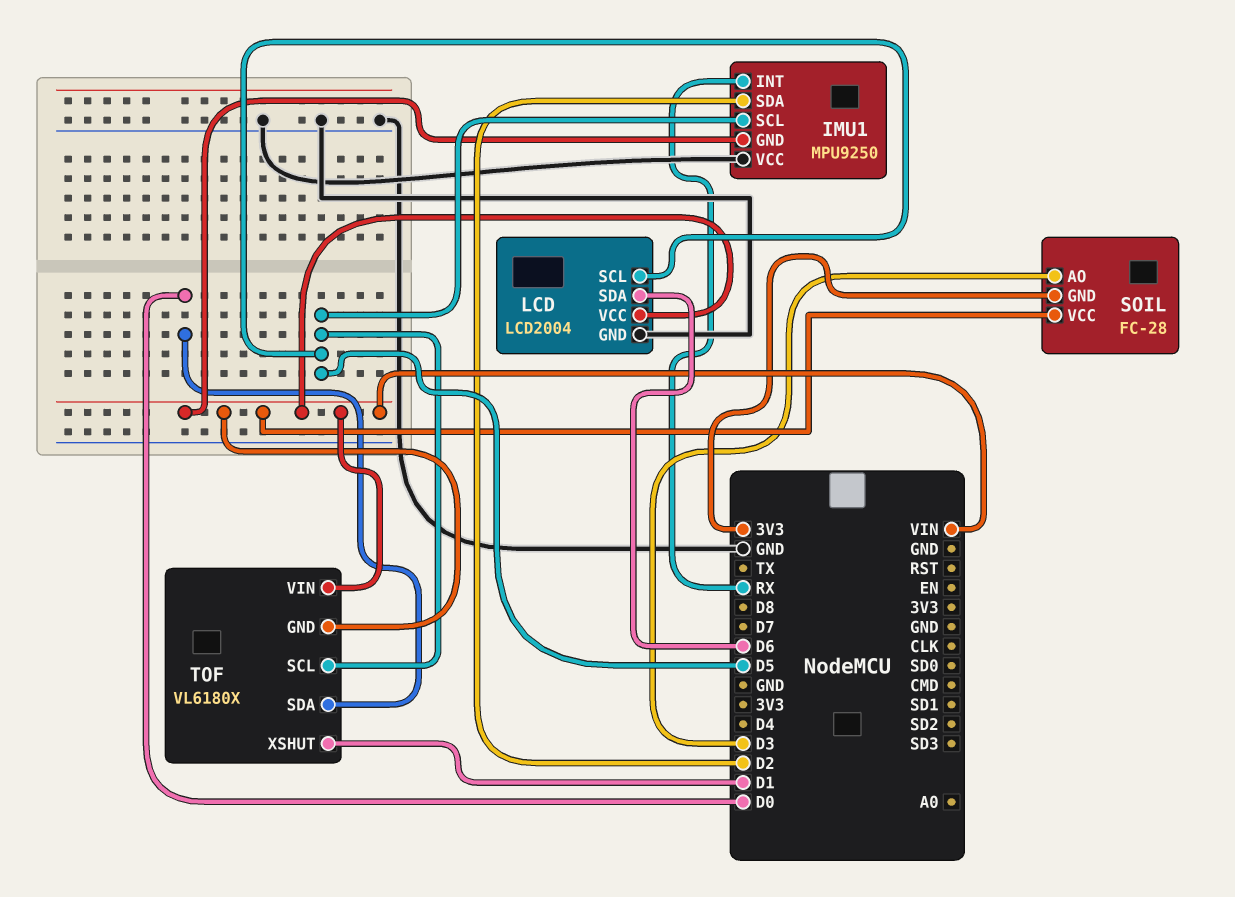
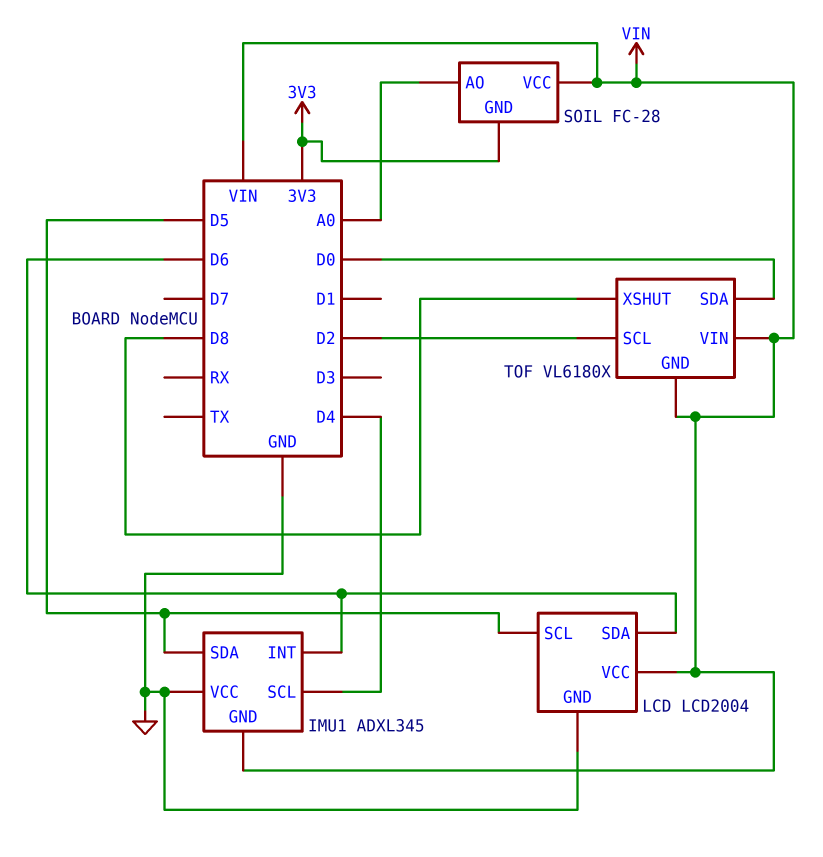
IMU1: MPU9250 -> ADXL345
IMU1 pin INT: RX -> D6
IMU1 pin SCL: D5 -> D4
IMU1 pin SDA: D2 -> D5
SOIL pin AO: D3 -> A0
TOF pin SCL: D5 -> D2
TOF pin XSHUT: D1 -> D8

